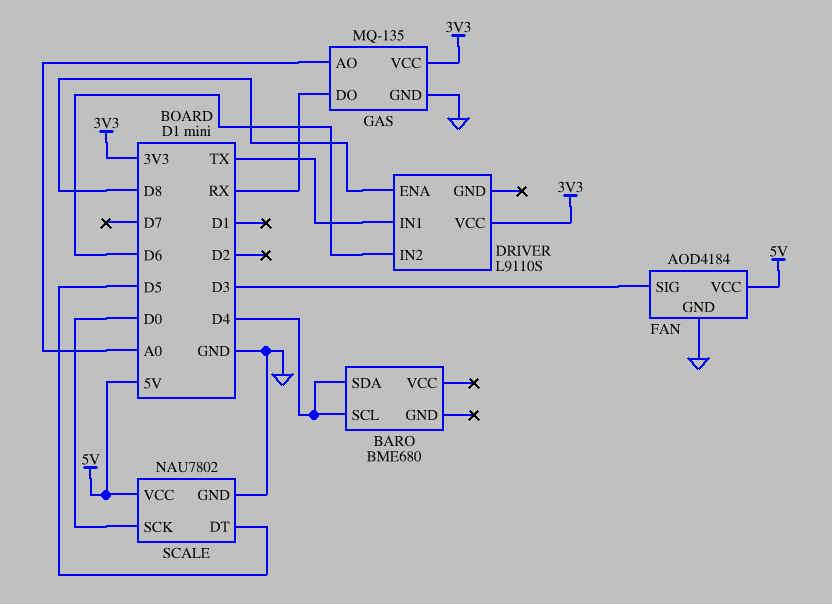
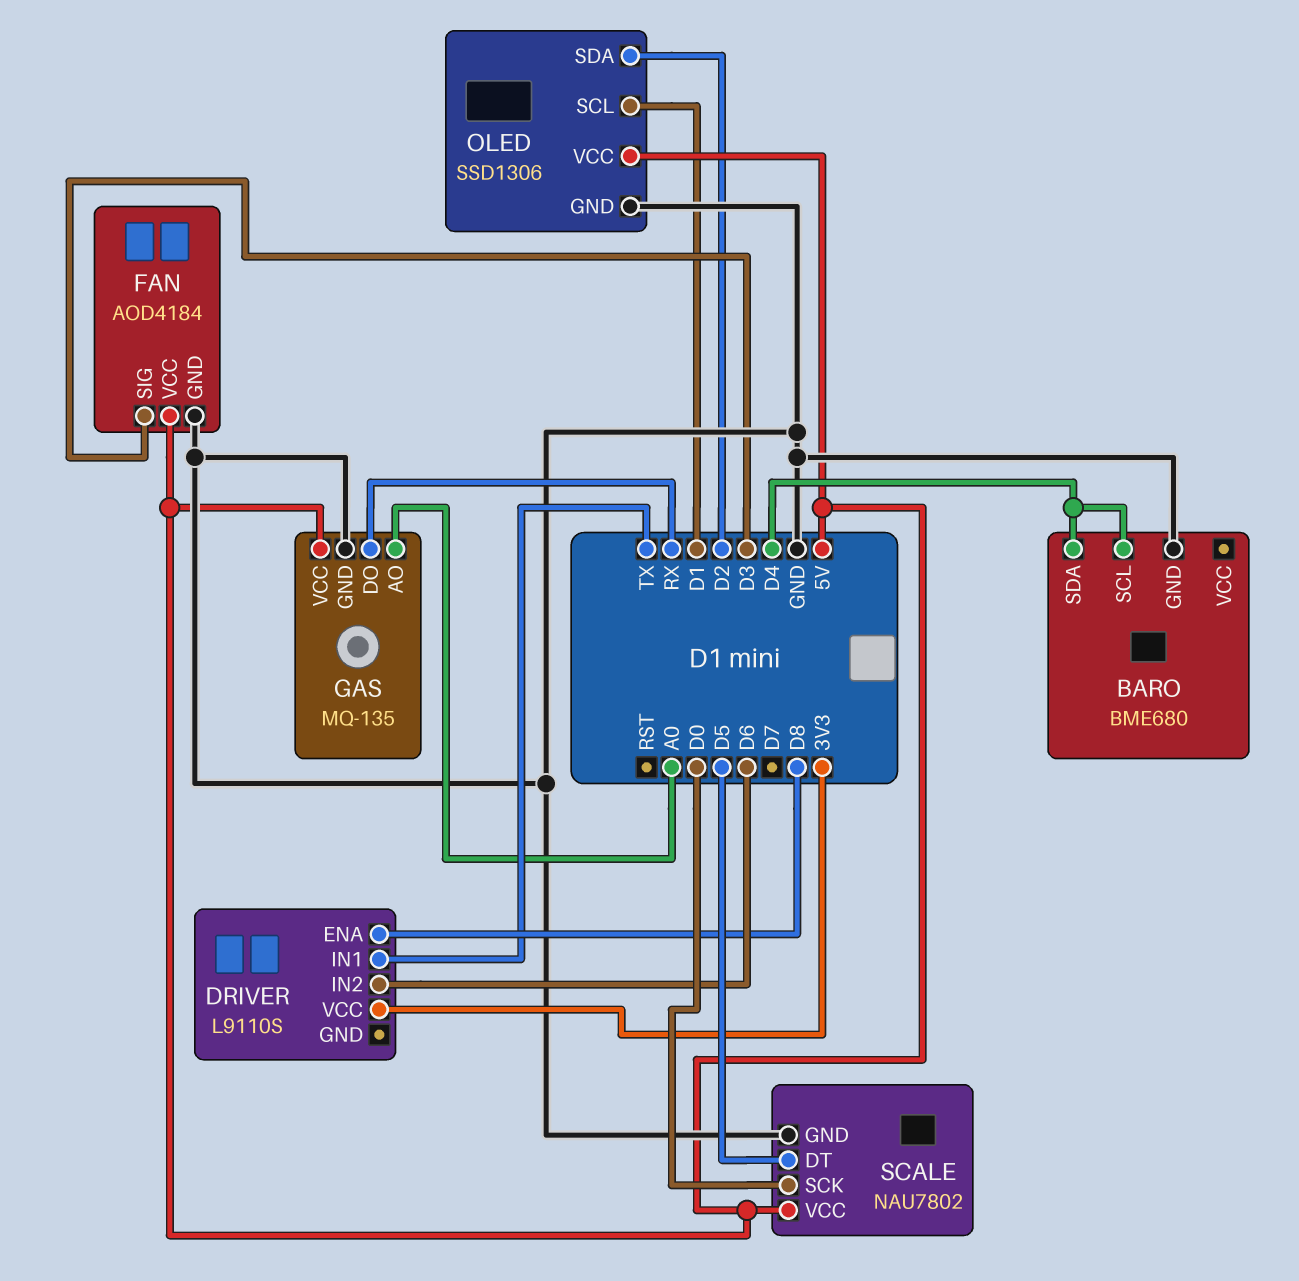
BARO pin GND: none -> GND
GAS pin VCC: 3V3 -> 5V
OLED: none -> SSD1306
OLED pin GND: none -> GND
OLED pin SCL: none -> D1
OLED pin SDA: none -> D2
OLED pin VCC: none -> 5V

